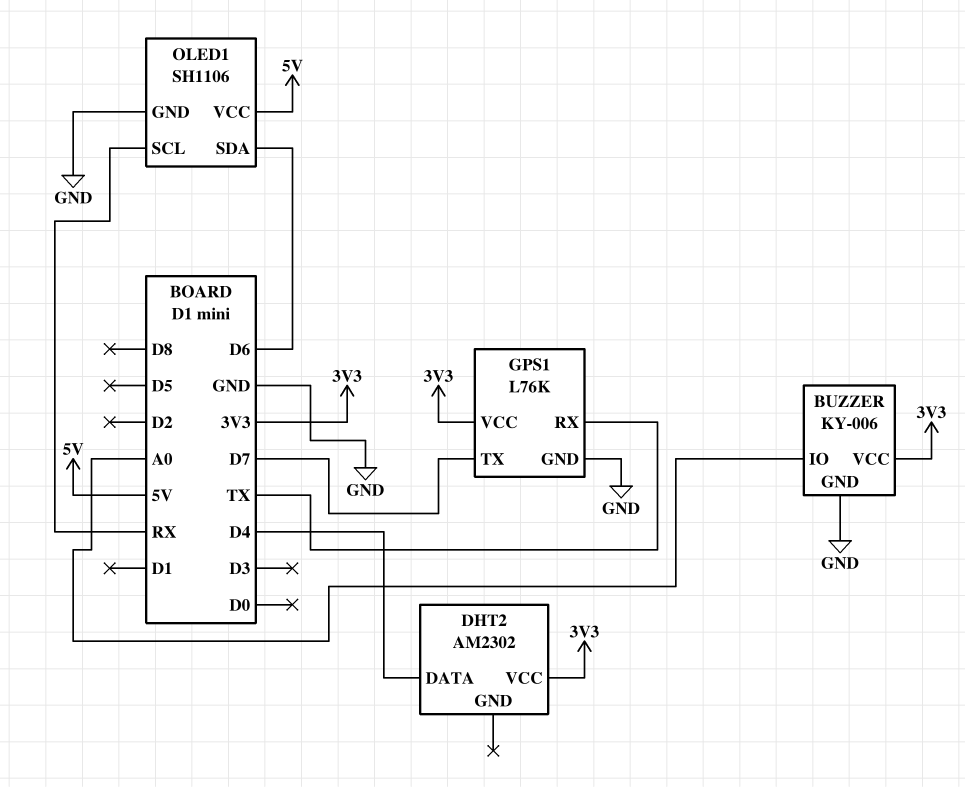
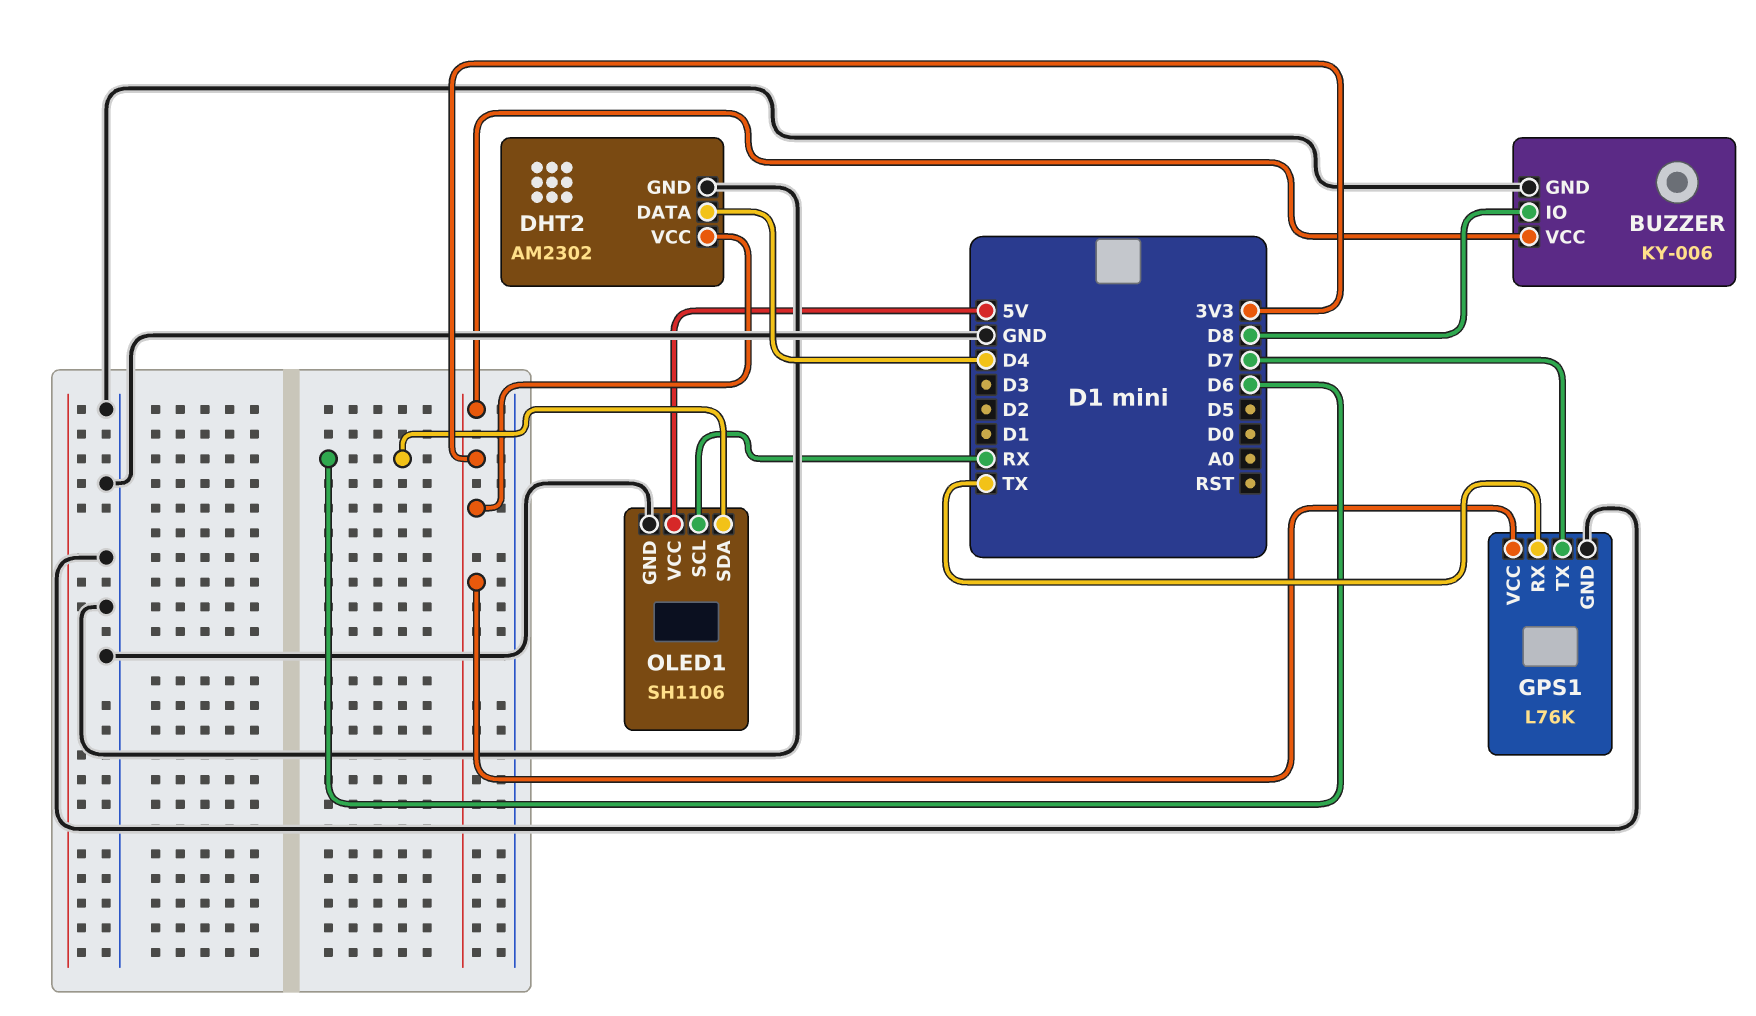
BUZZER pin IO: A0 -> D8
DHT2 pin GND: none -> GND

